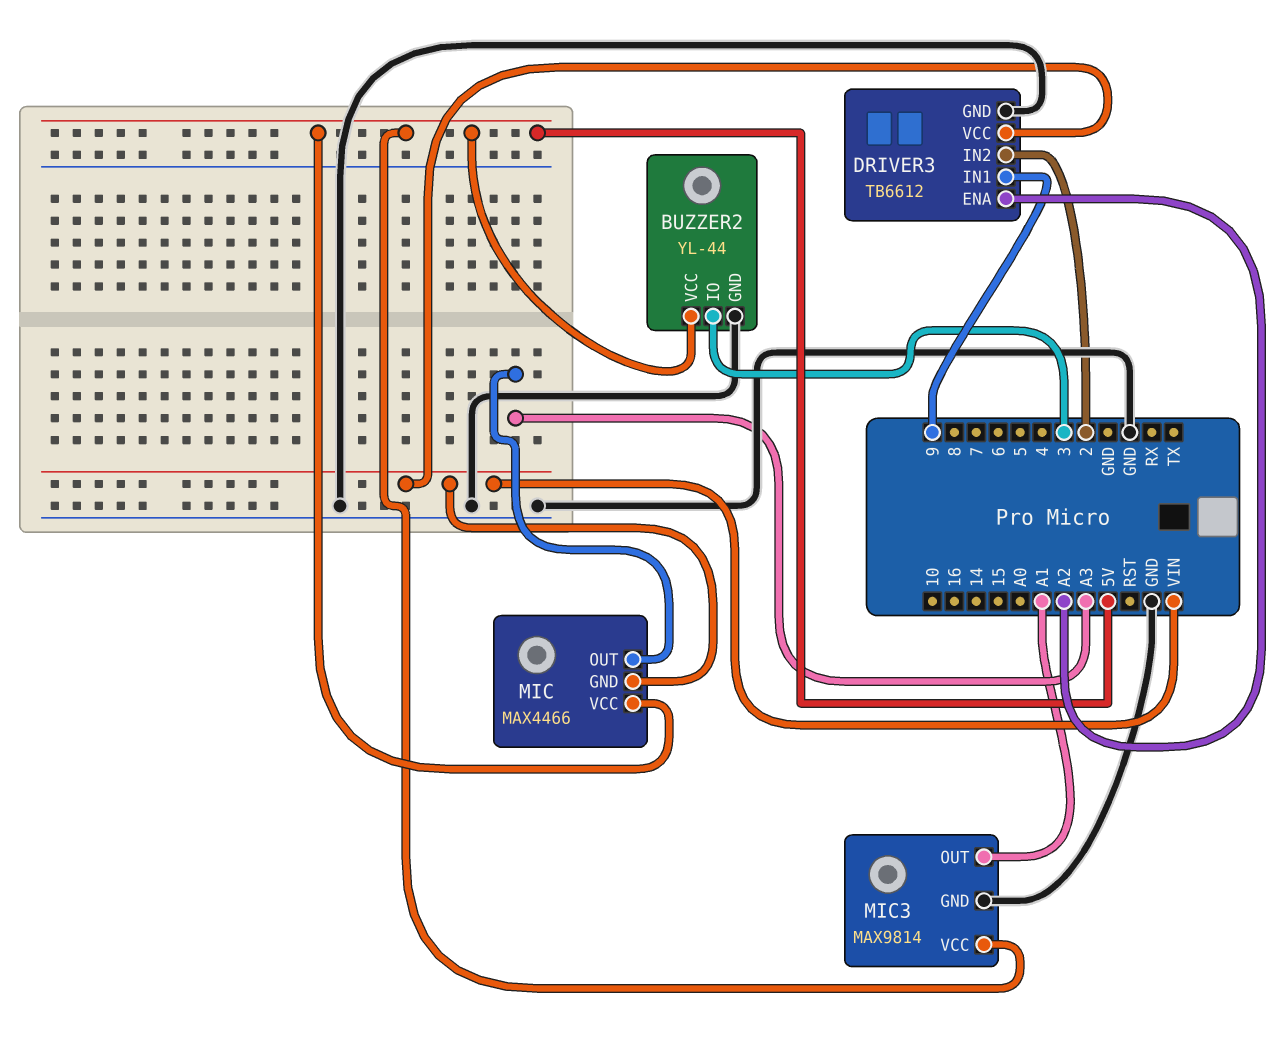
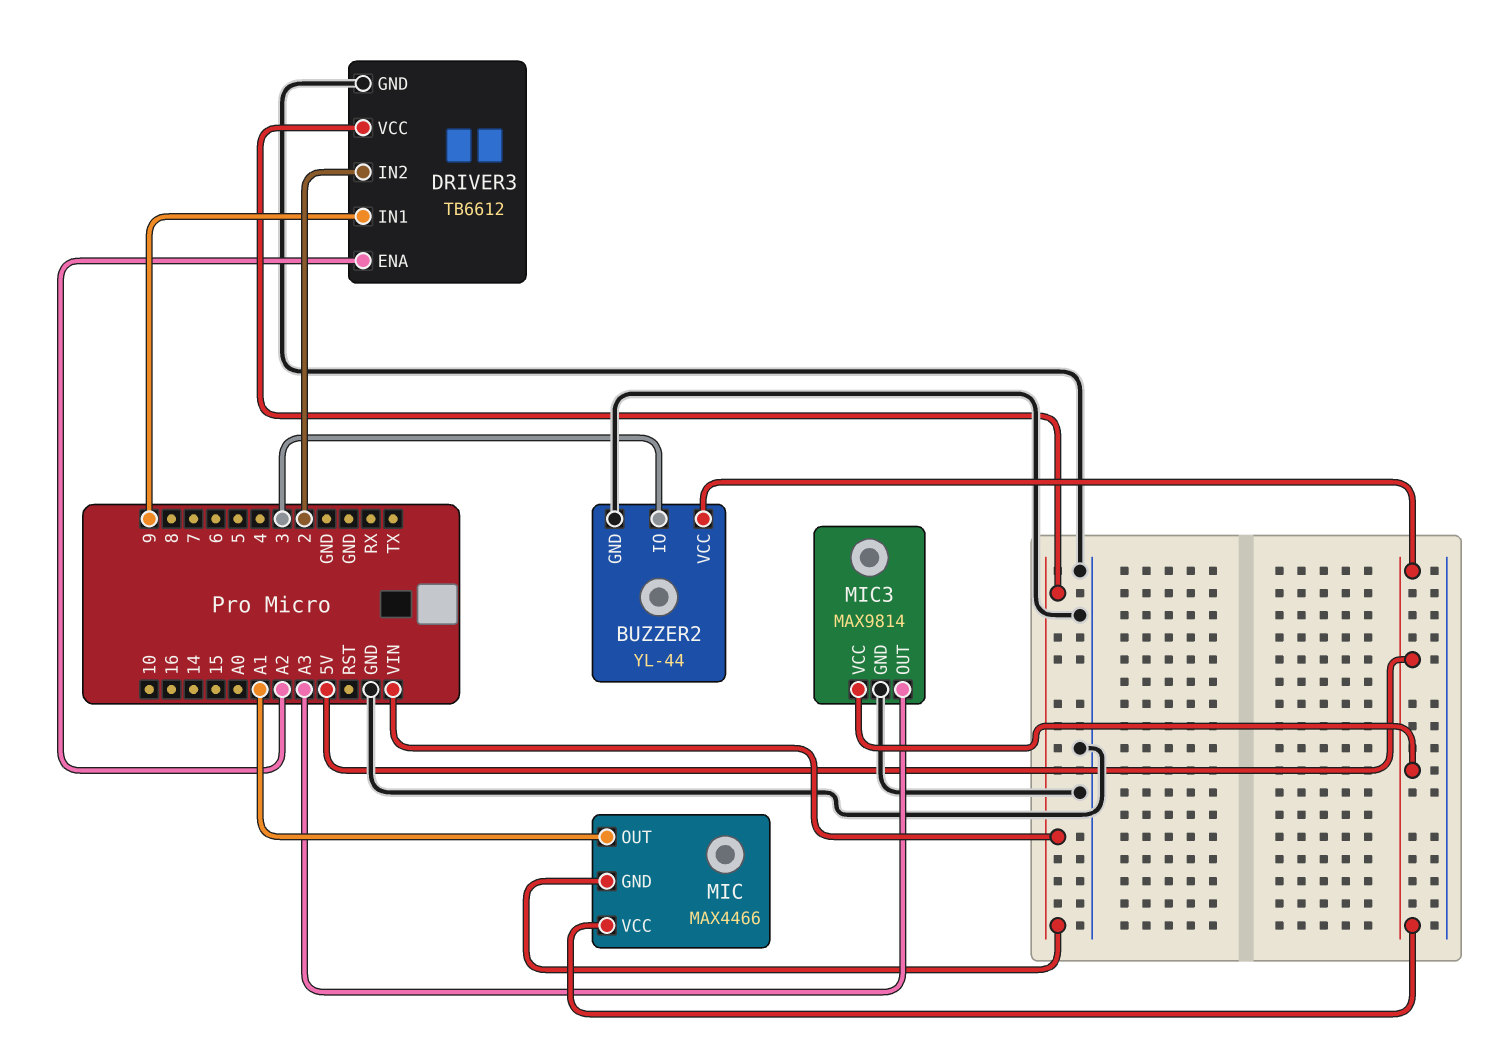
MIC pin OUT: A3 -> A1
MIC3 pin OUT: A1 -> A3

